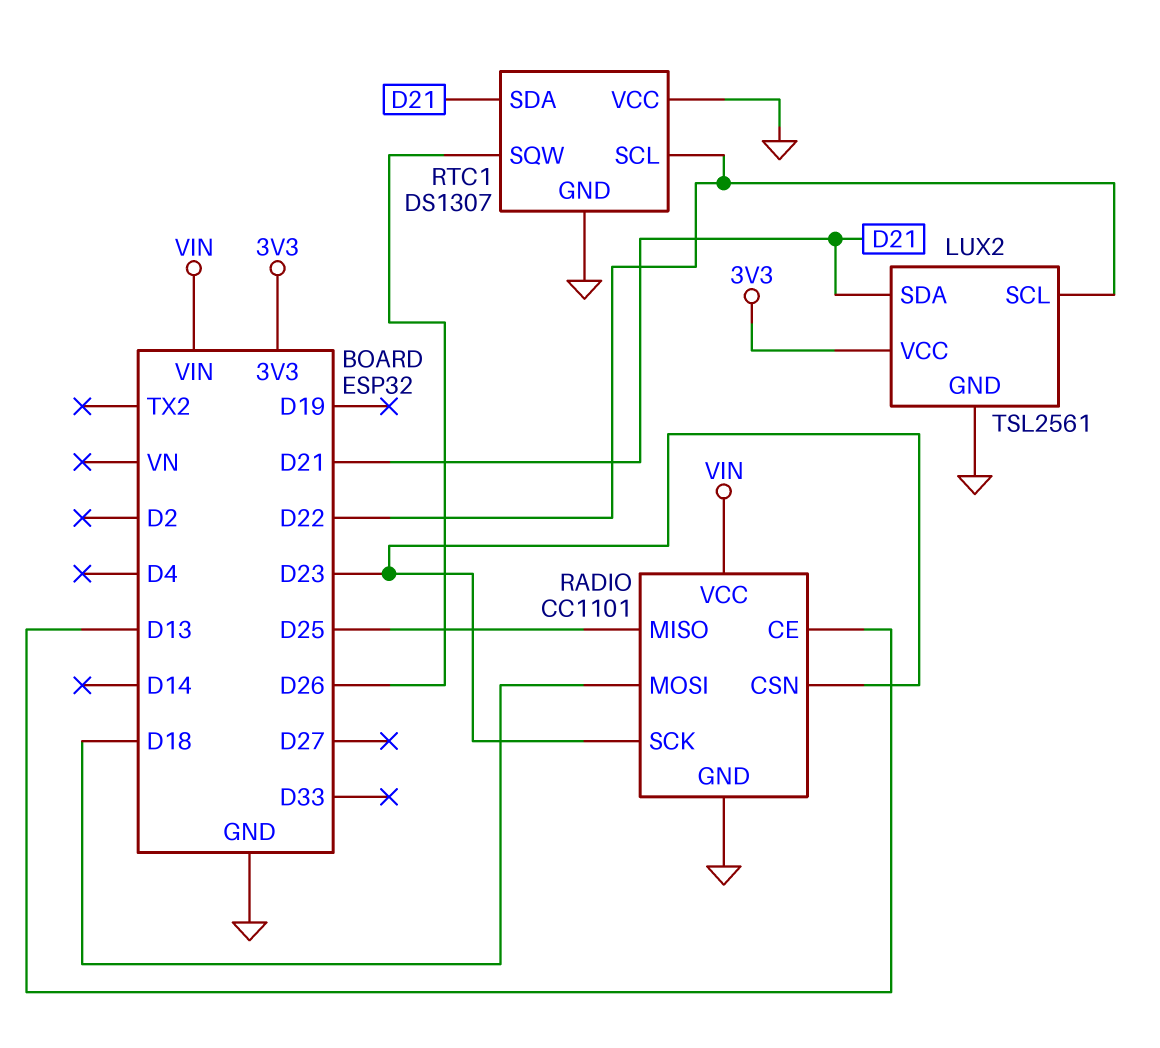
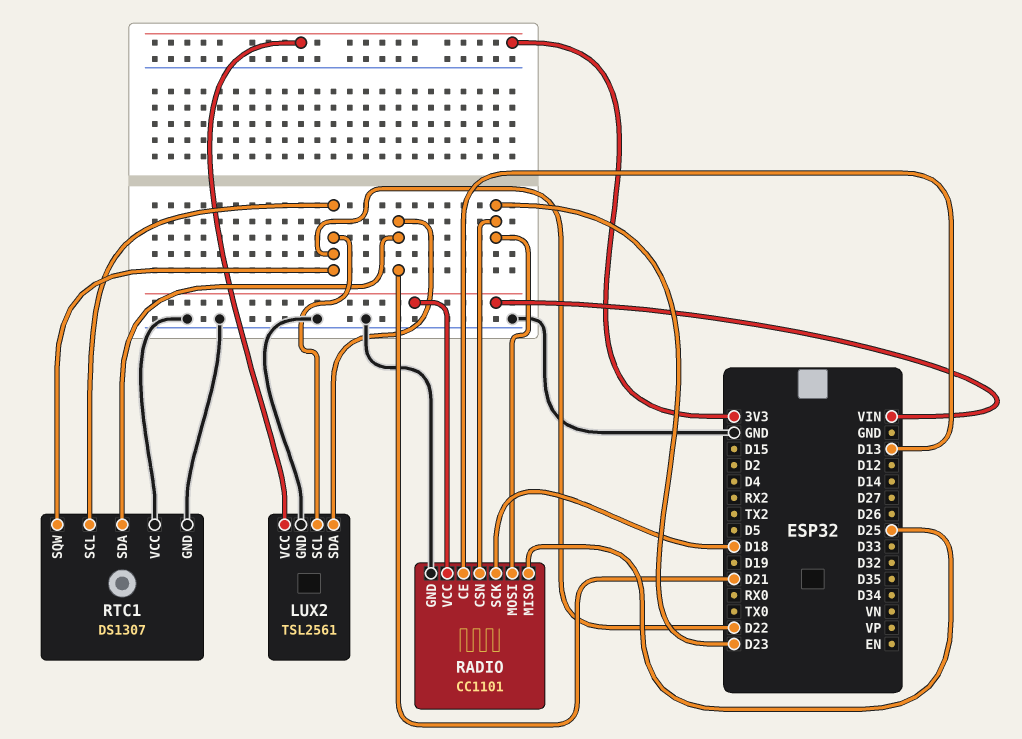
RADIO pin MOSI: D18 -> D23
RADIO pin SCK: D23 -> D18
RTC1 pin SQW: D26 -> D22

